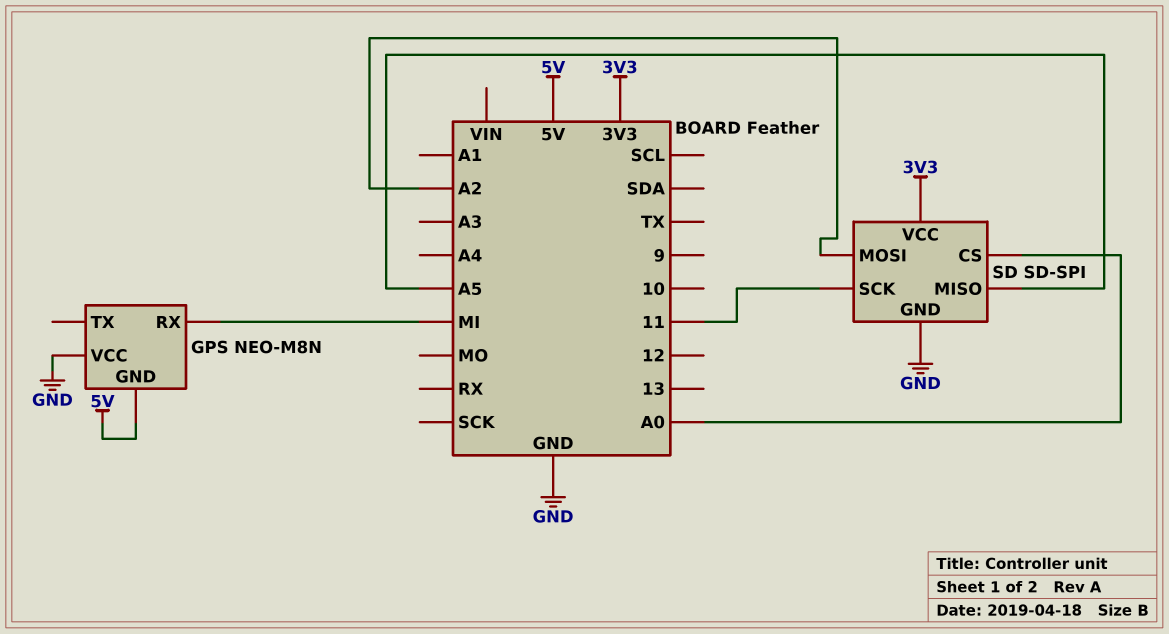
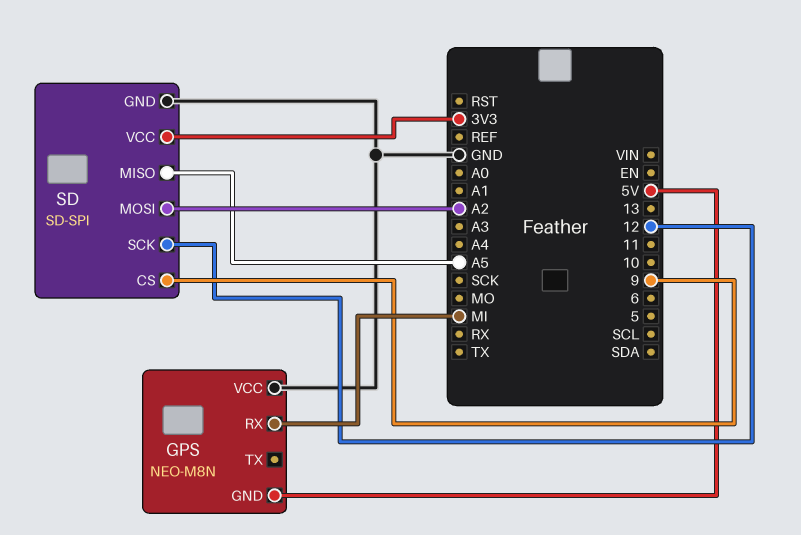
SD pin CS: A0 -> 9
SD pin SCK: 11 -> 12

